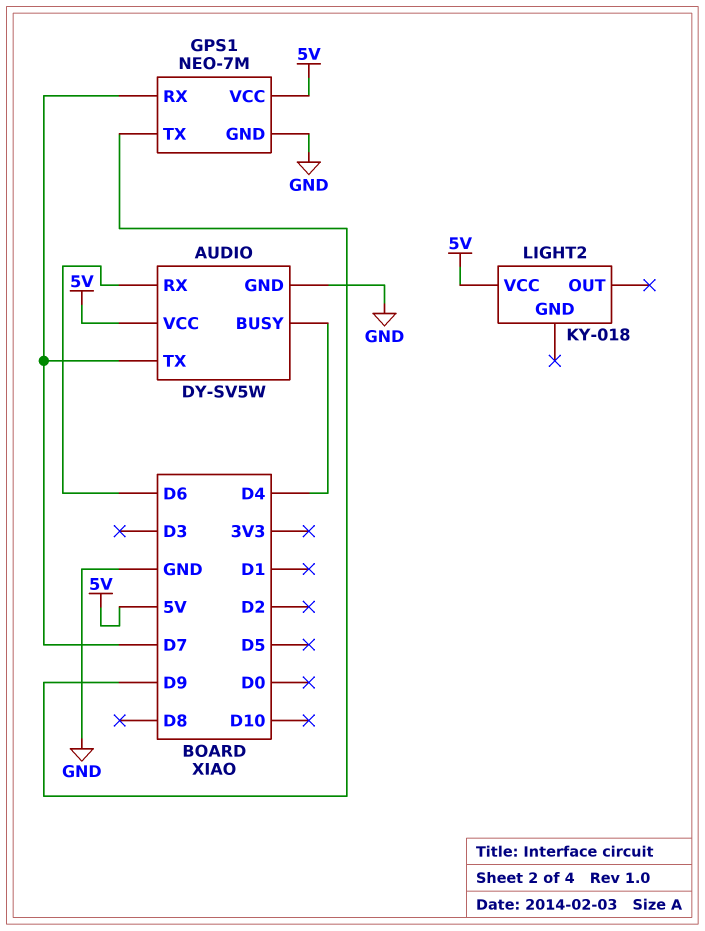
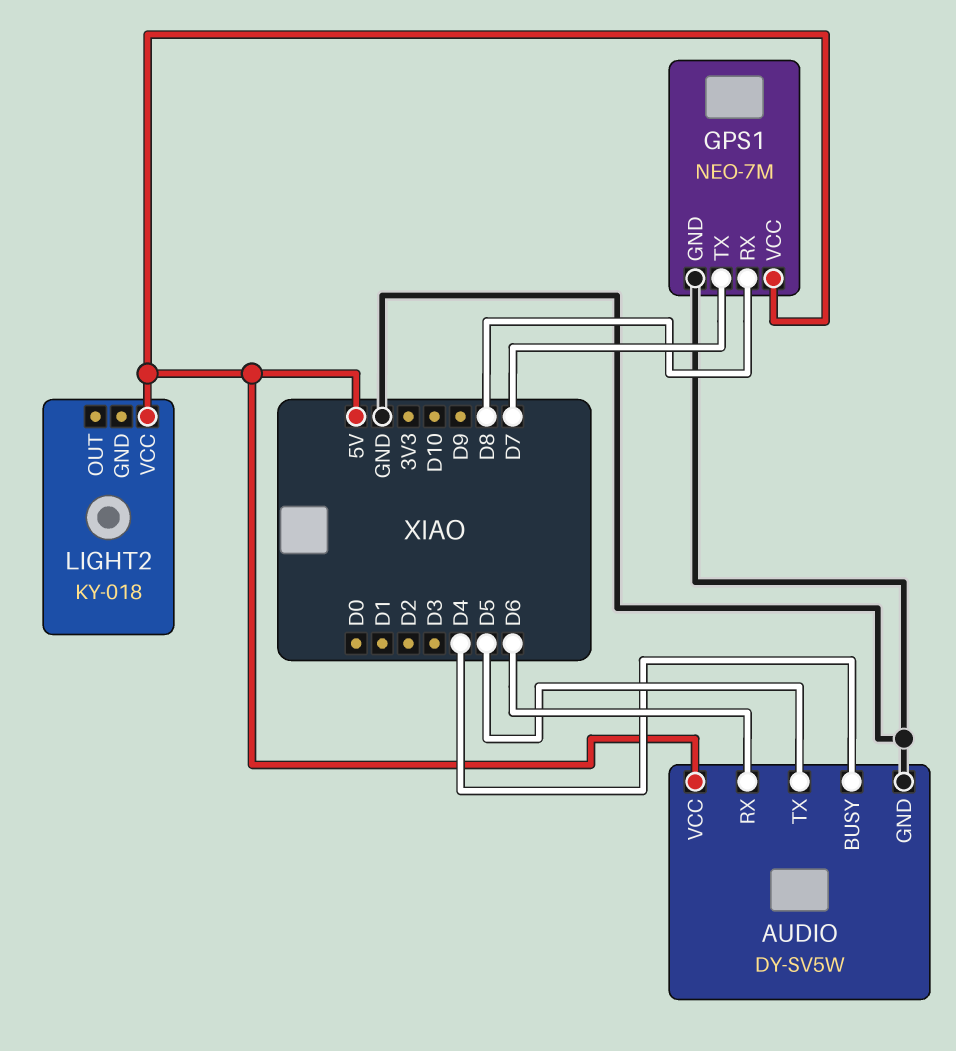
AUDIO pin TX: D7 -> D5
GPS1 pin RX: D7 -> D8
GPS1 pin TX: D9 -> D7

